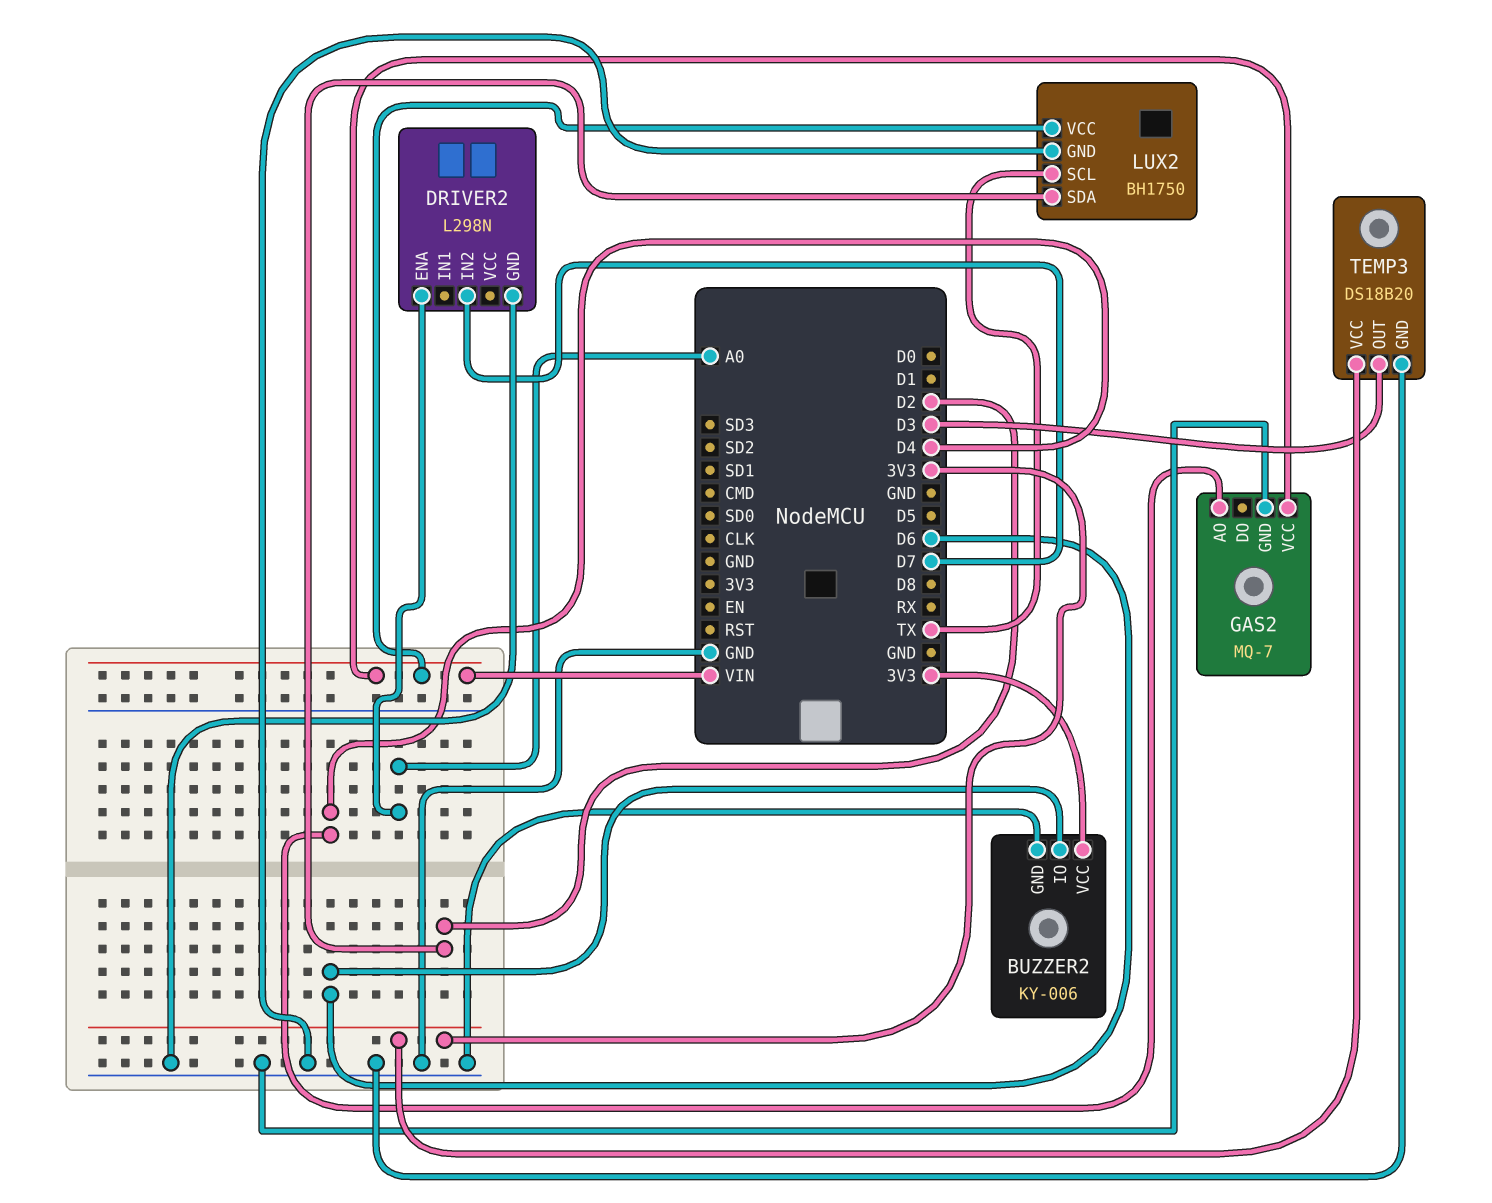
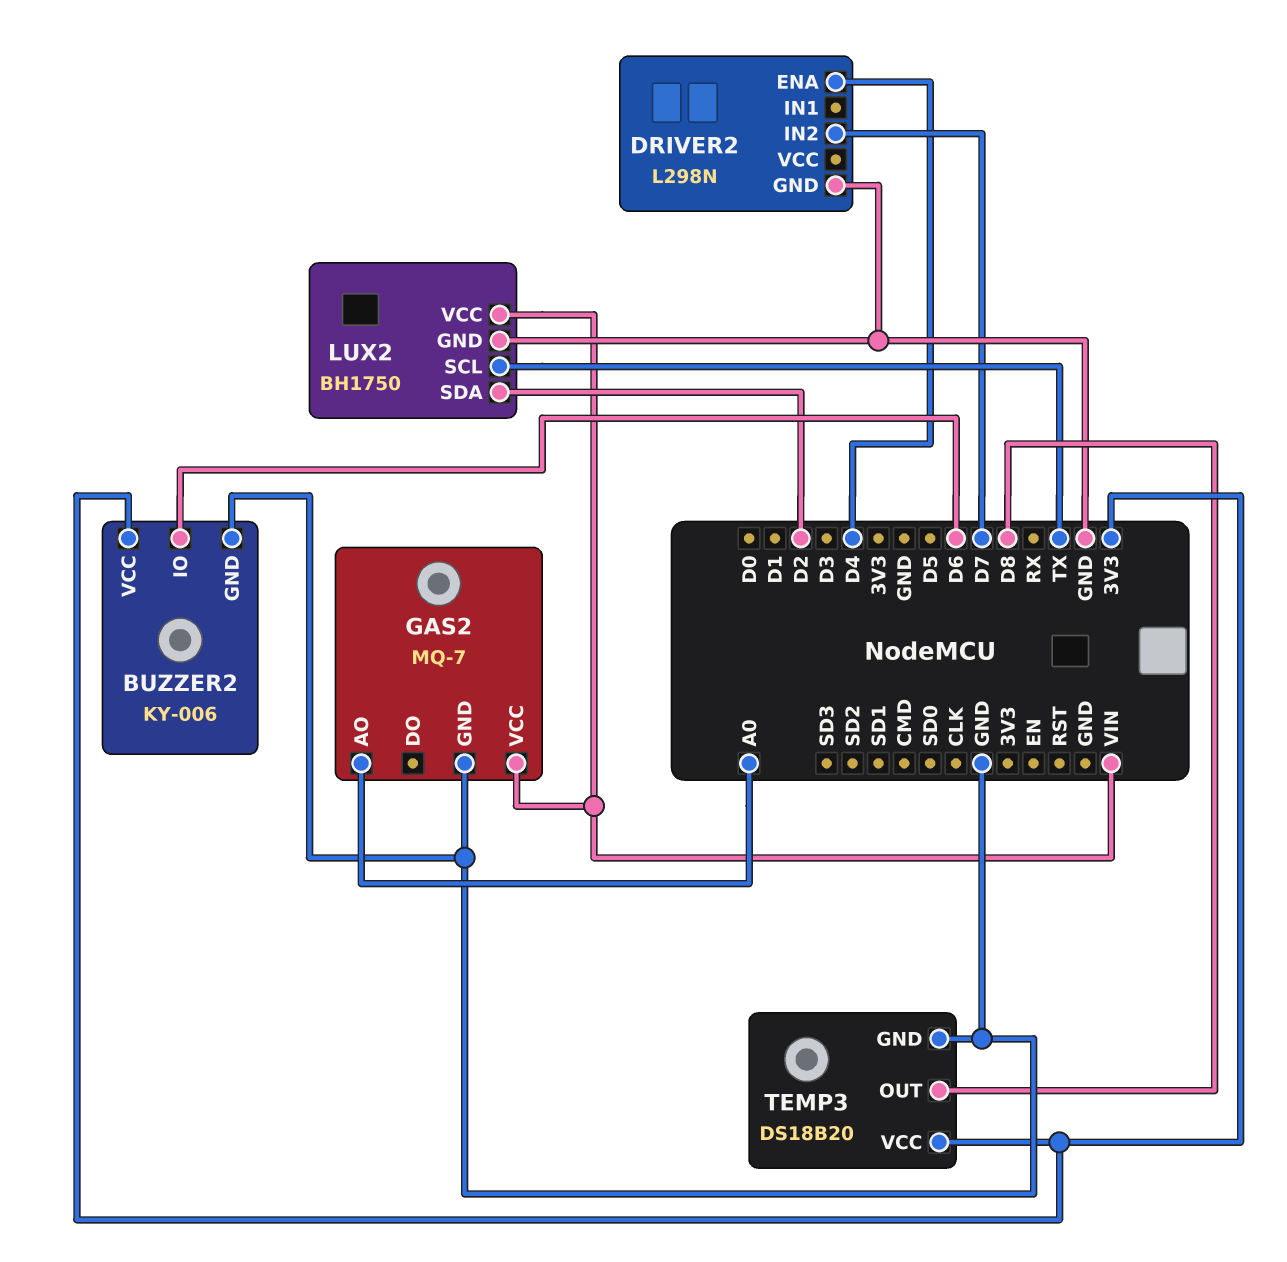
DRIVER2 pin ENA: A0 -> D4
GAS2 pin AO: D4 -> A0
TEMP3 pin OUT: D3 -> D8

